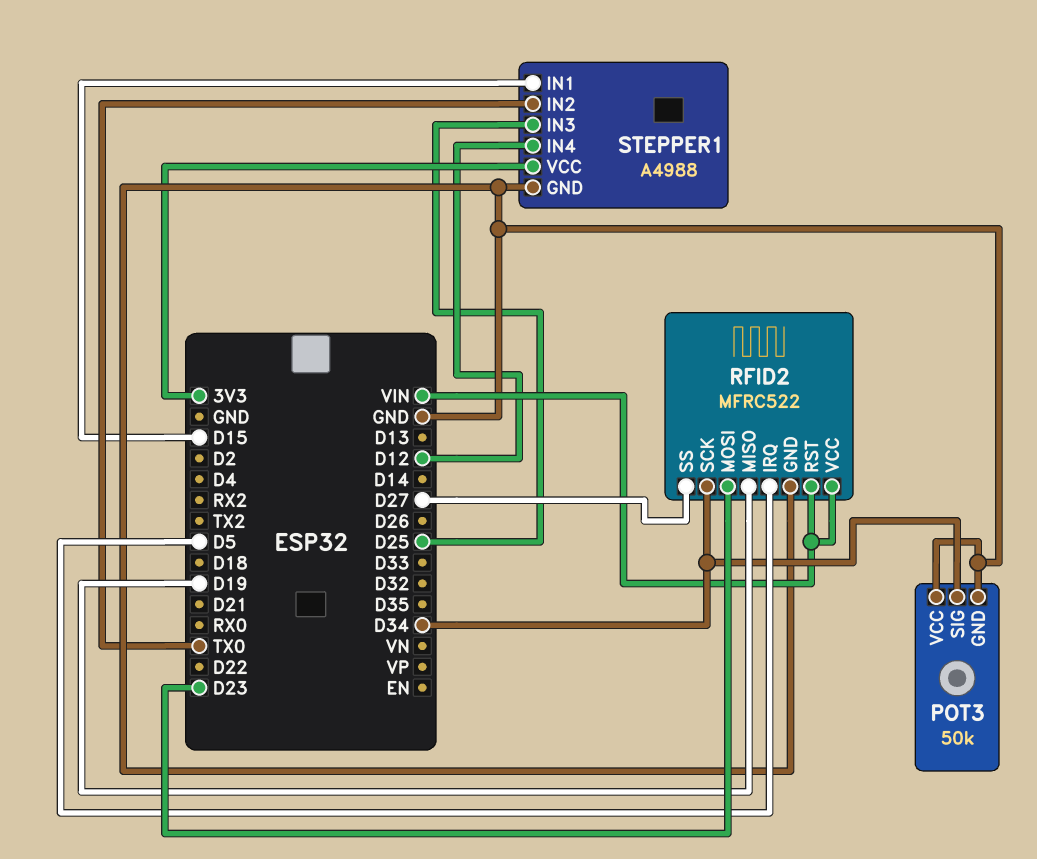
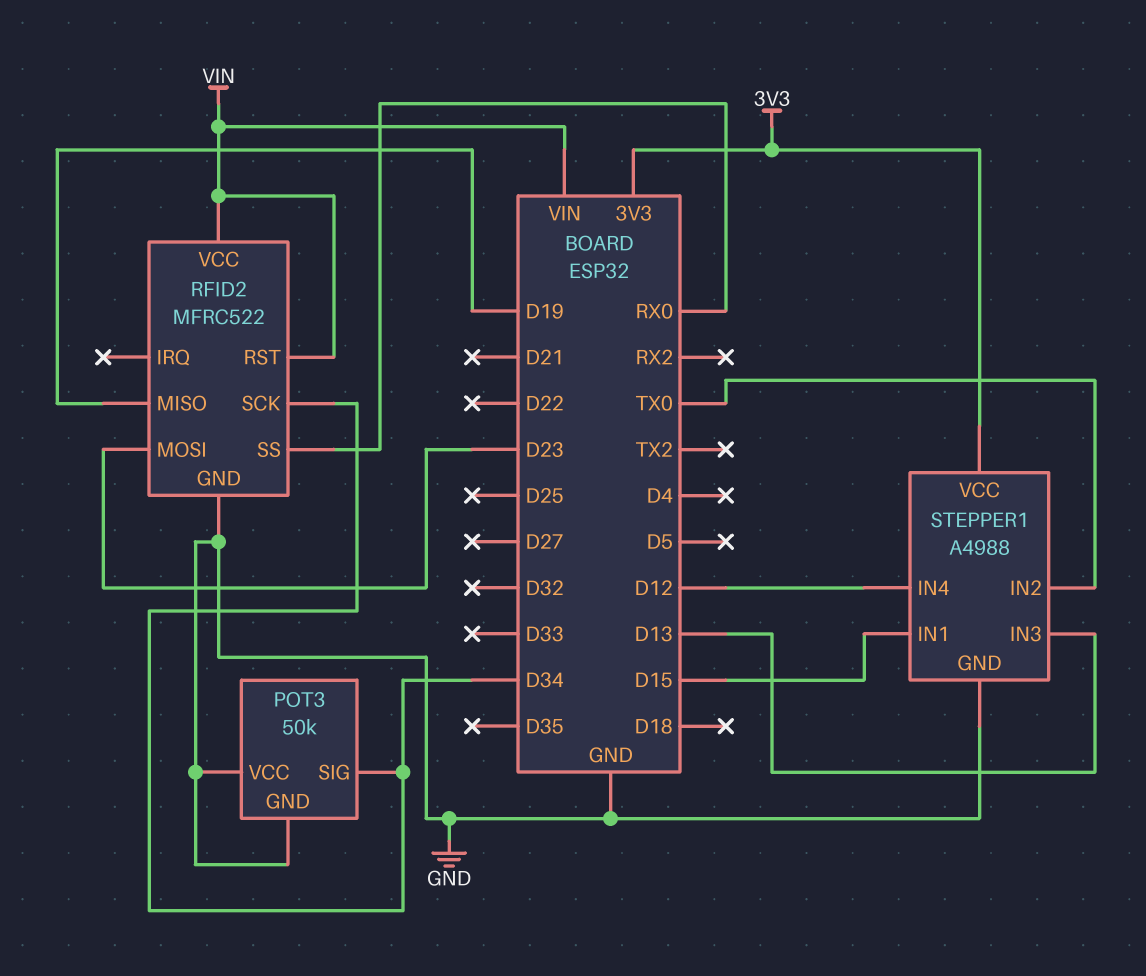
RFID2 pin IRQ: D5 -> none
RFID2 pin SS: D27 -> RX0
STEPPER1 pin IN3: D25 -> D13

